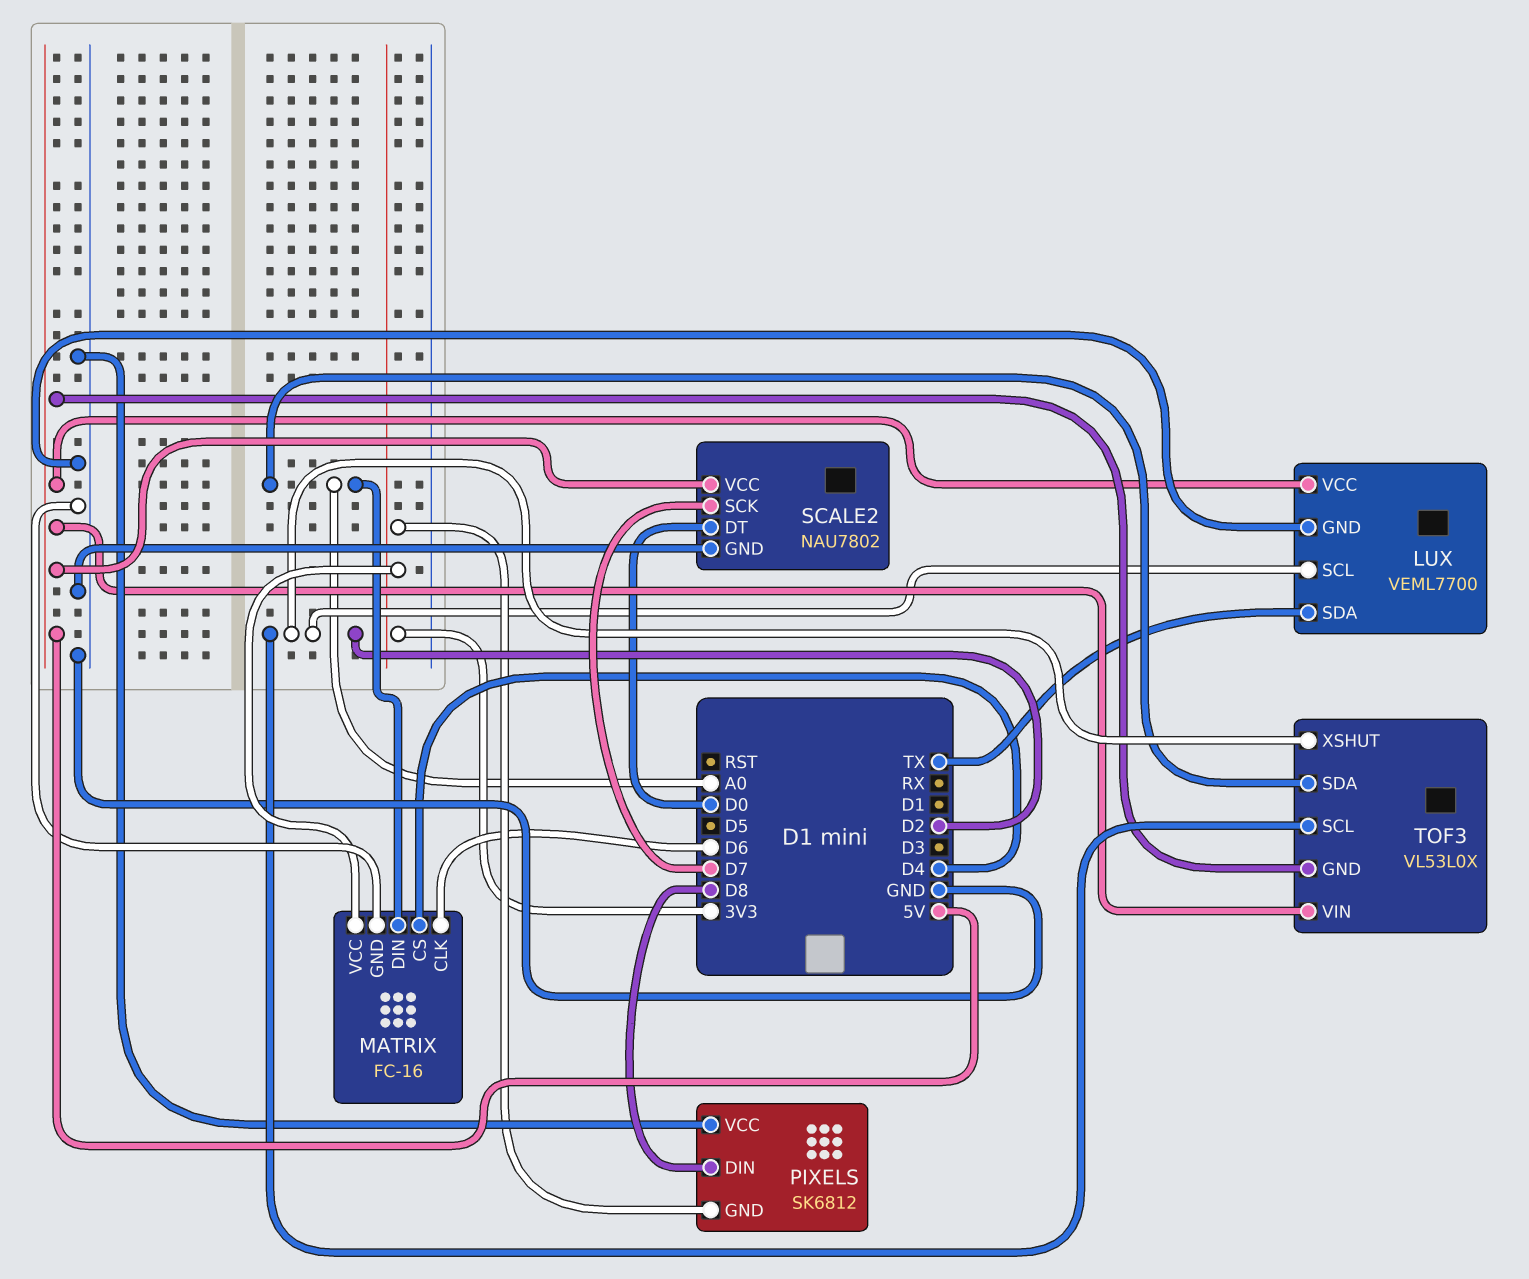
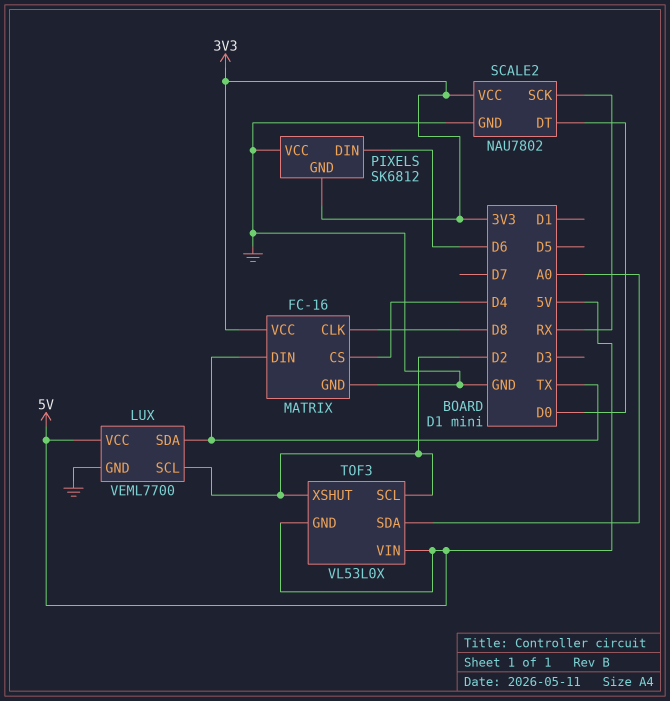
MATRIX pin CLK: D6 -> D8
MATRIX pin DIN: A0 -> TX
PIXELS pin DIN: D8 -> D6
SCALE2 pin SCK: D7 -> RX
SCALE2 pin VCC: 5V -> 3V3

